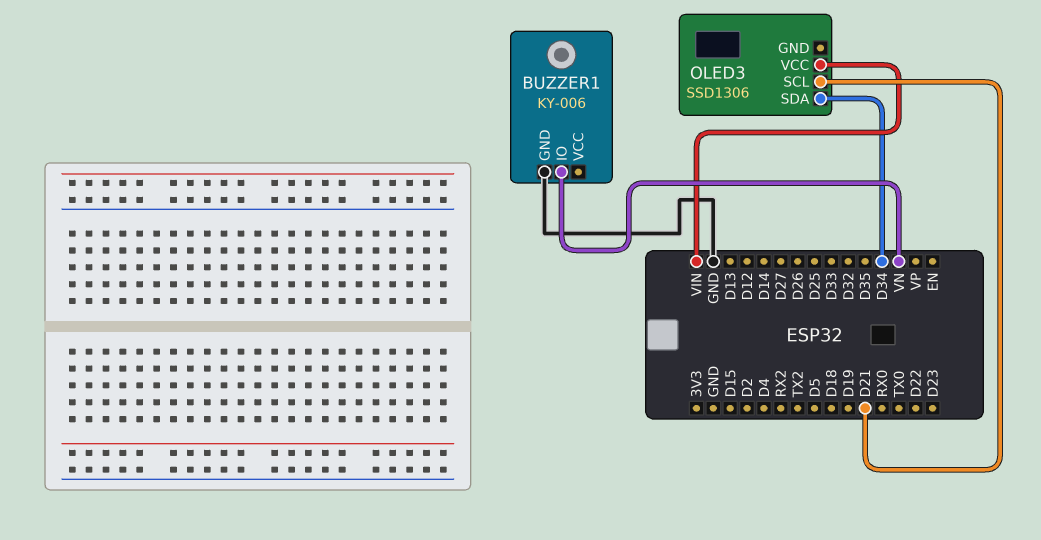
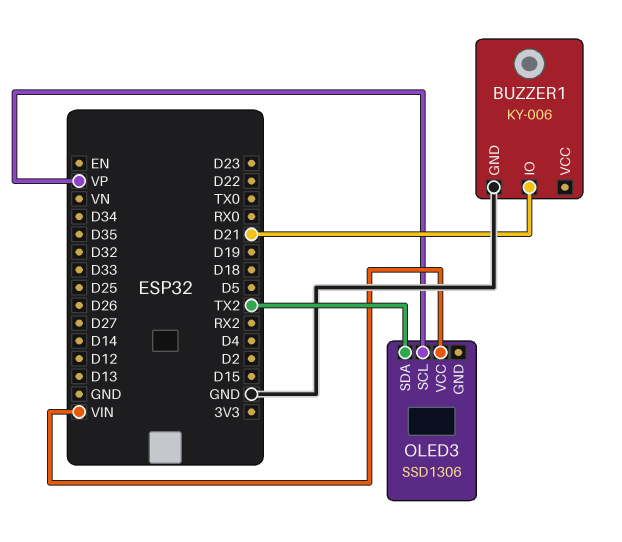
BUZZER1 pin IO: VN -> D21
OLED3 pin SCL: D21 -> VP
OLED3 pin SDA: D34 -> TX2

